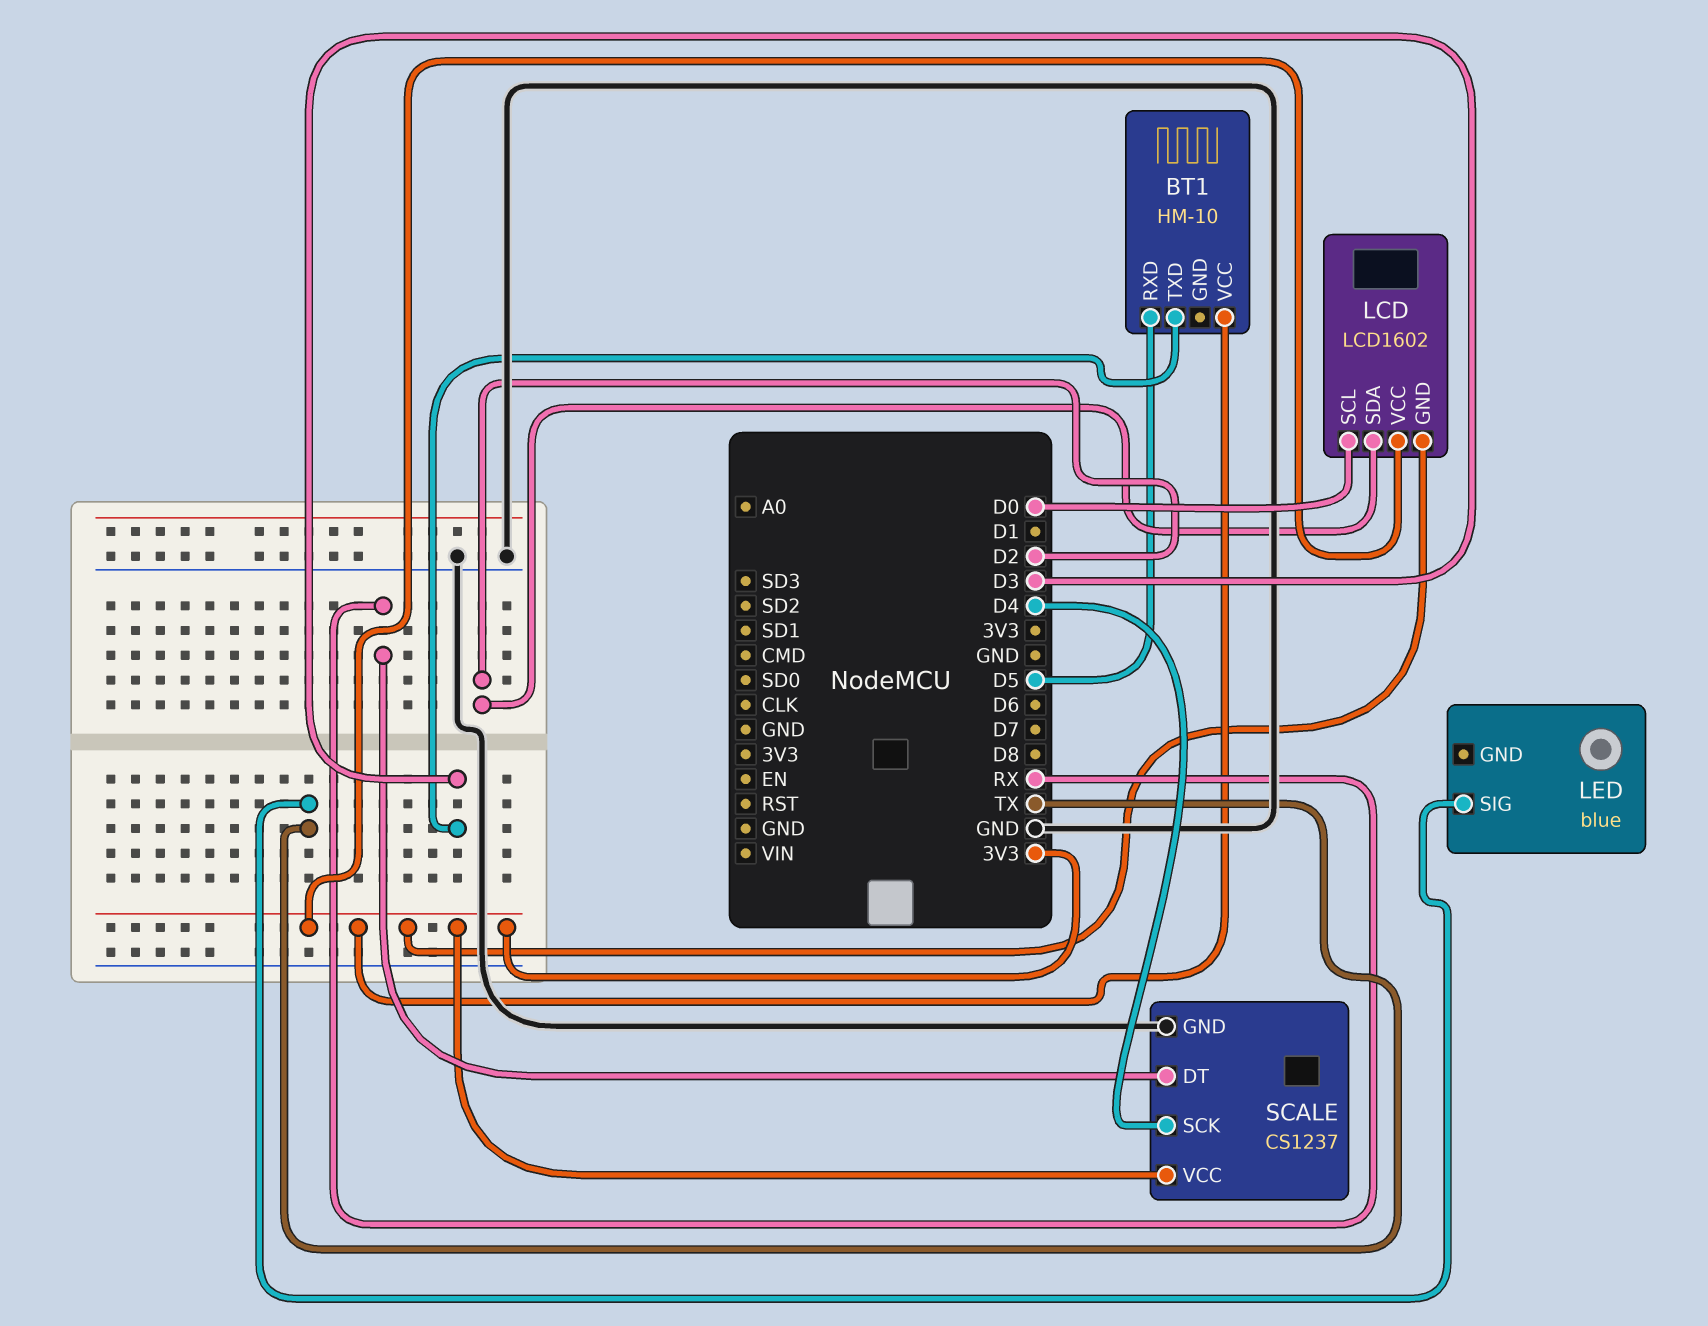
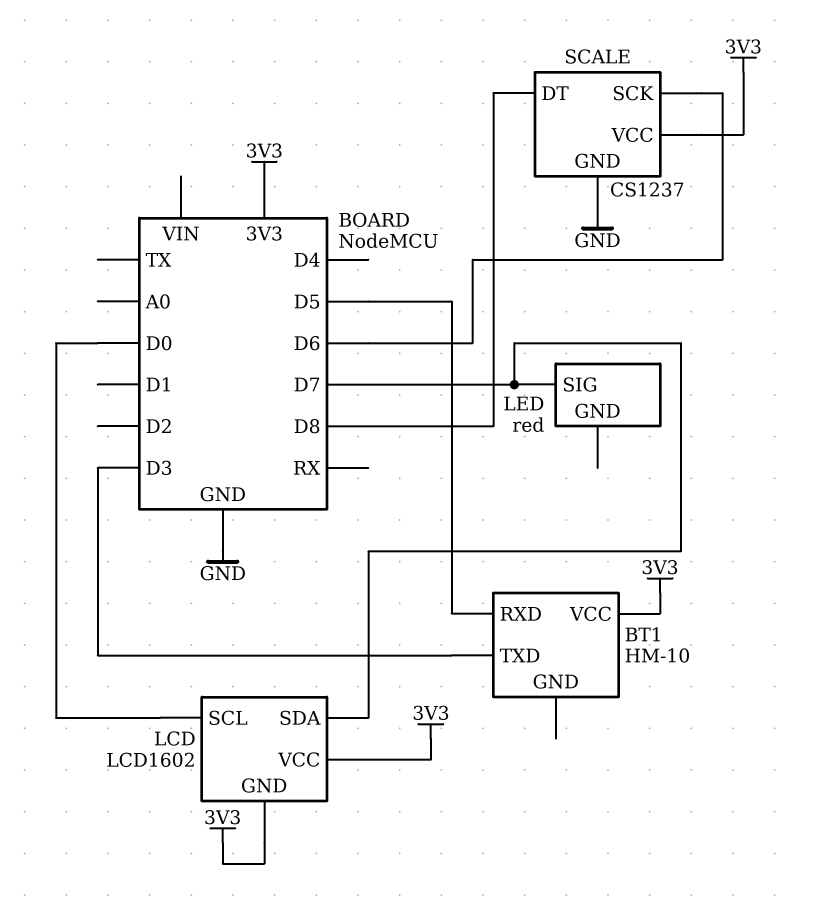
LCD pin SDA: D2 -> D7
LED: blue -> red
LED pin SIG: TX -> D7
SCALE pin DT: RX -> D8
SCALE pin SCK: D4 -> D6

